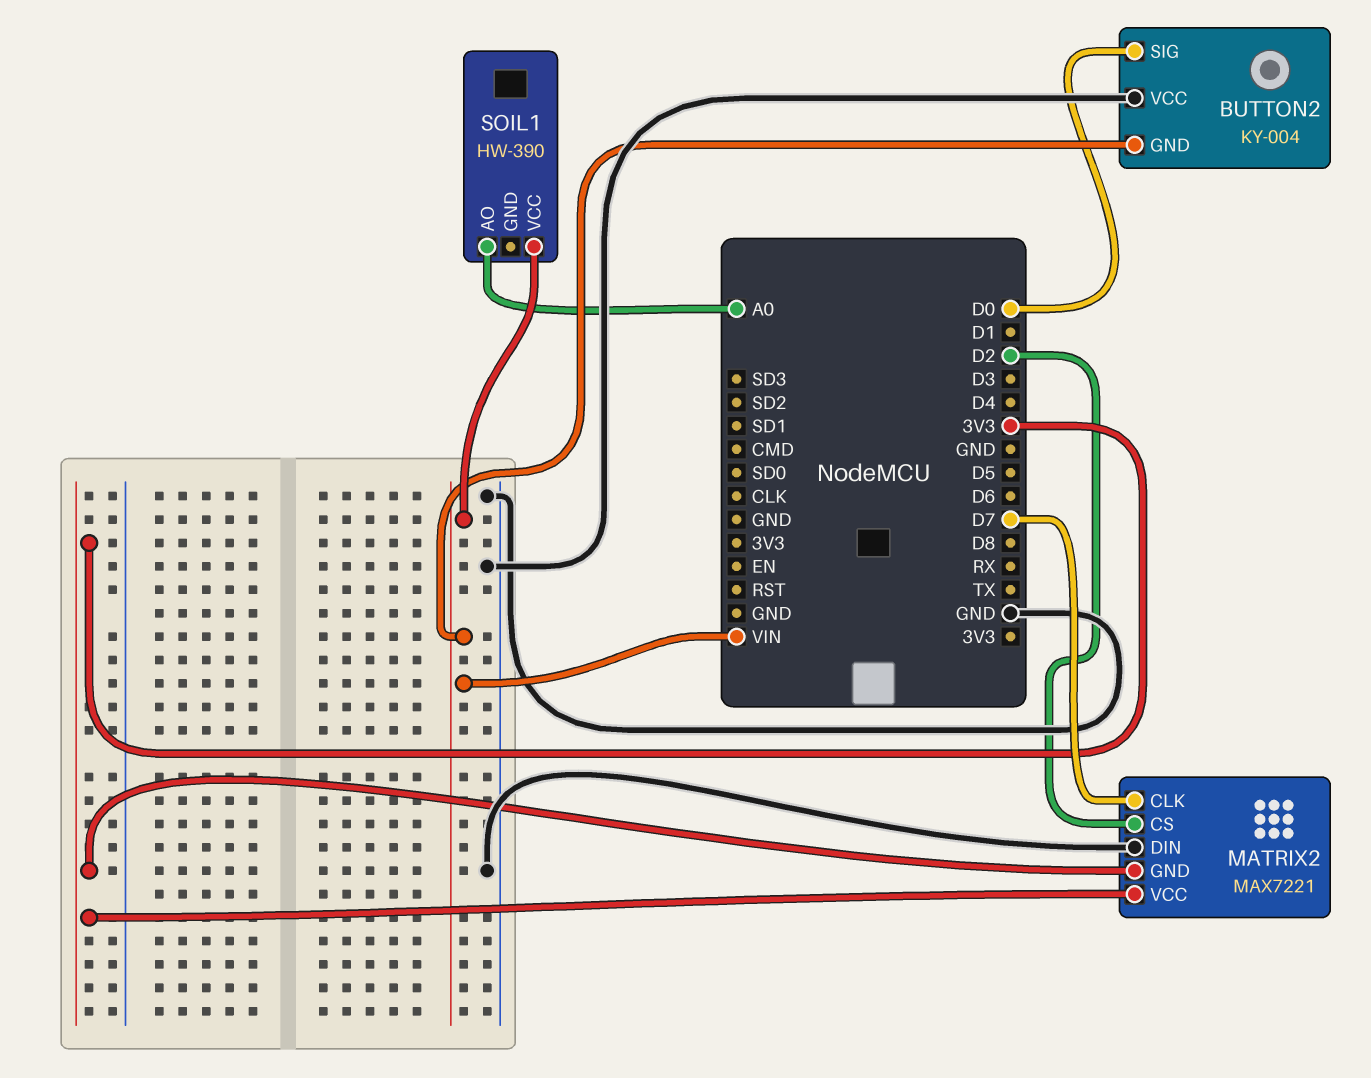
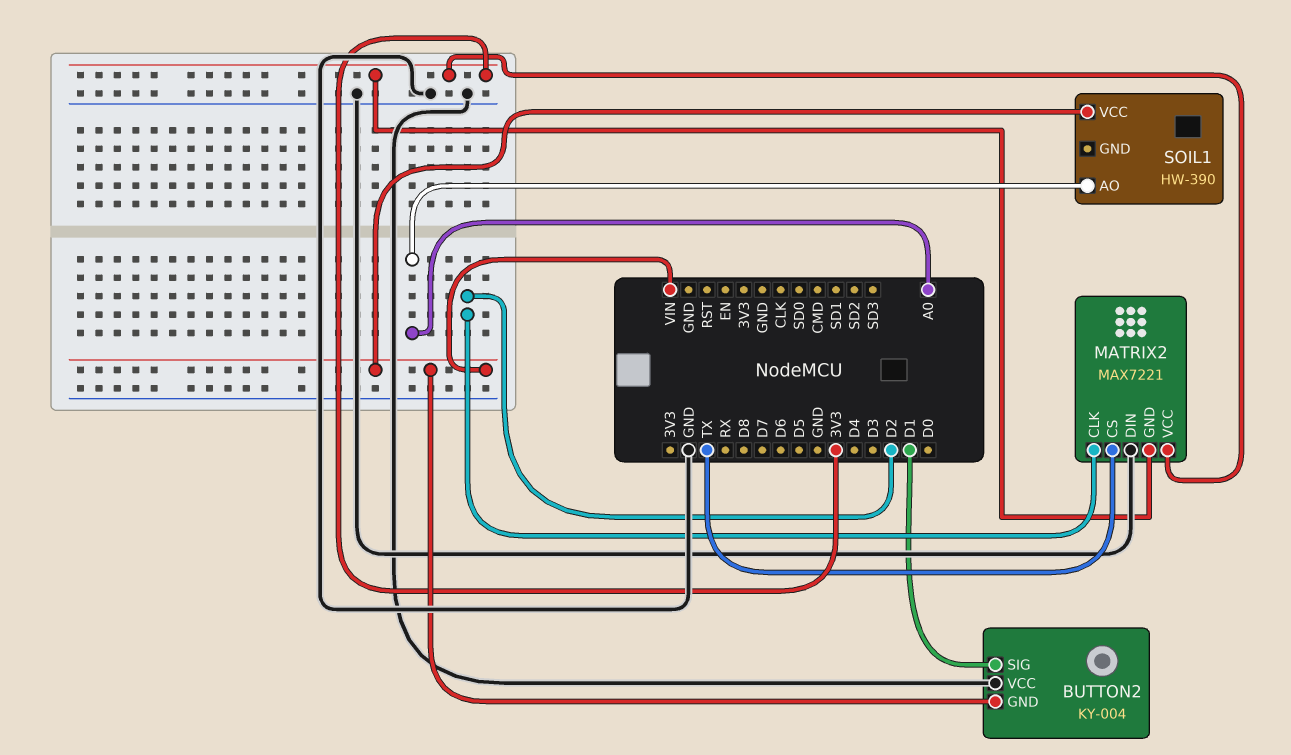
BUTTON2 pin SIG: D0 -> D1
MATRIX2 pin CLK: D7 -> D2
MATRIX2 pin CS: D2 -> TX

